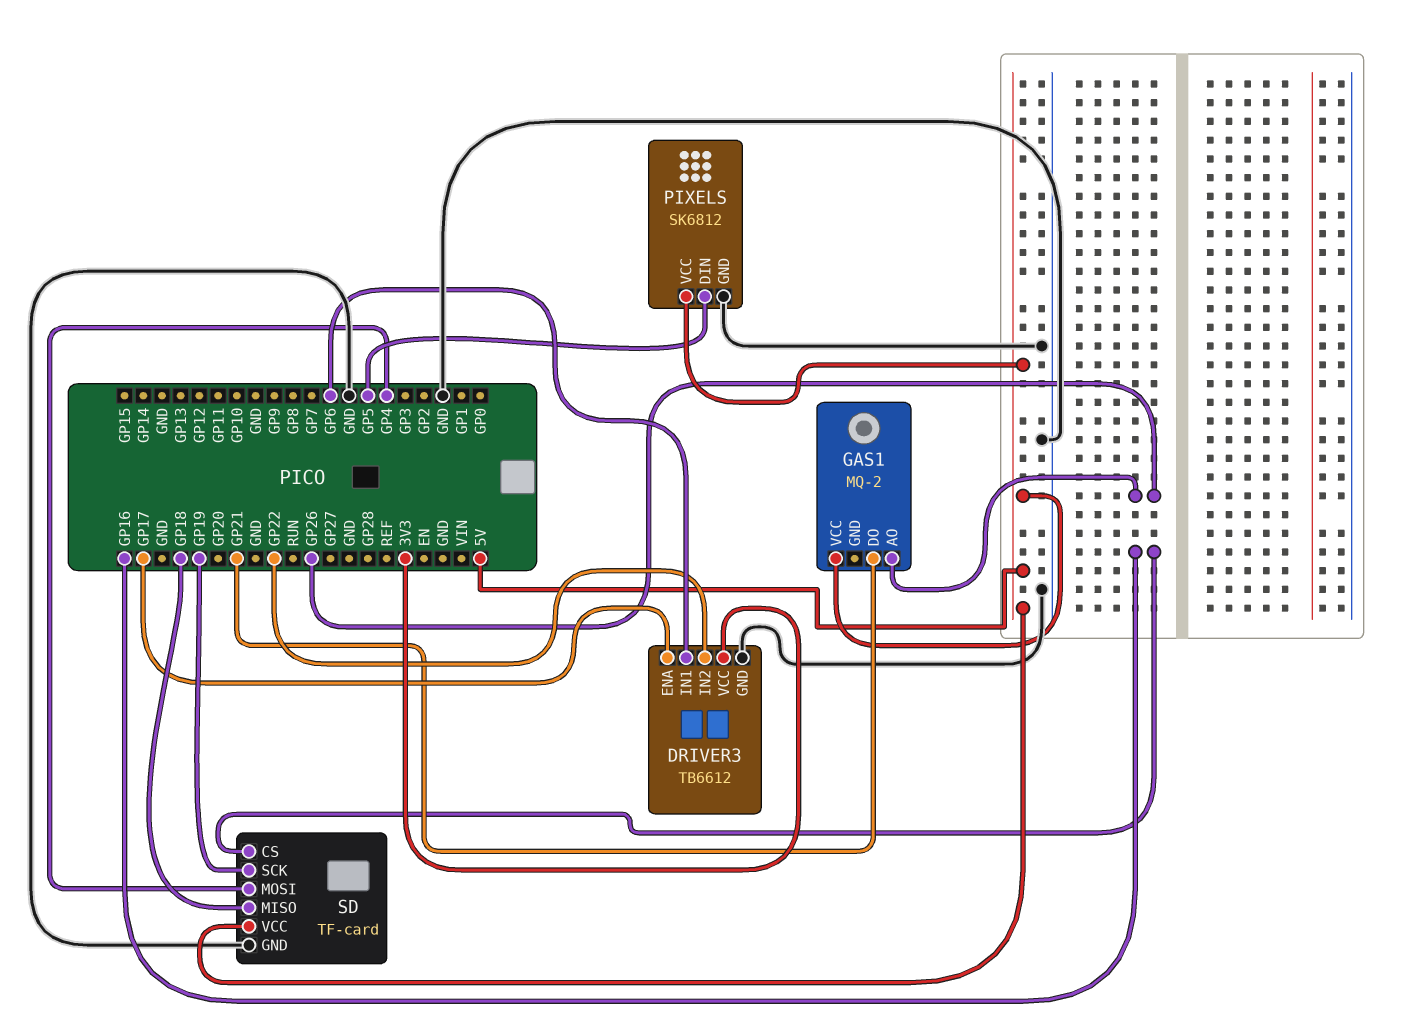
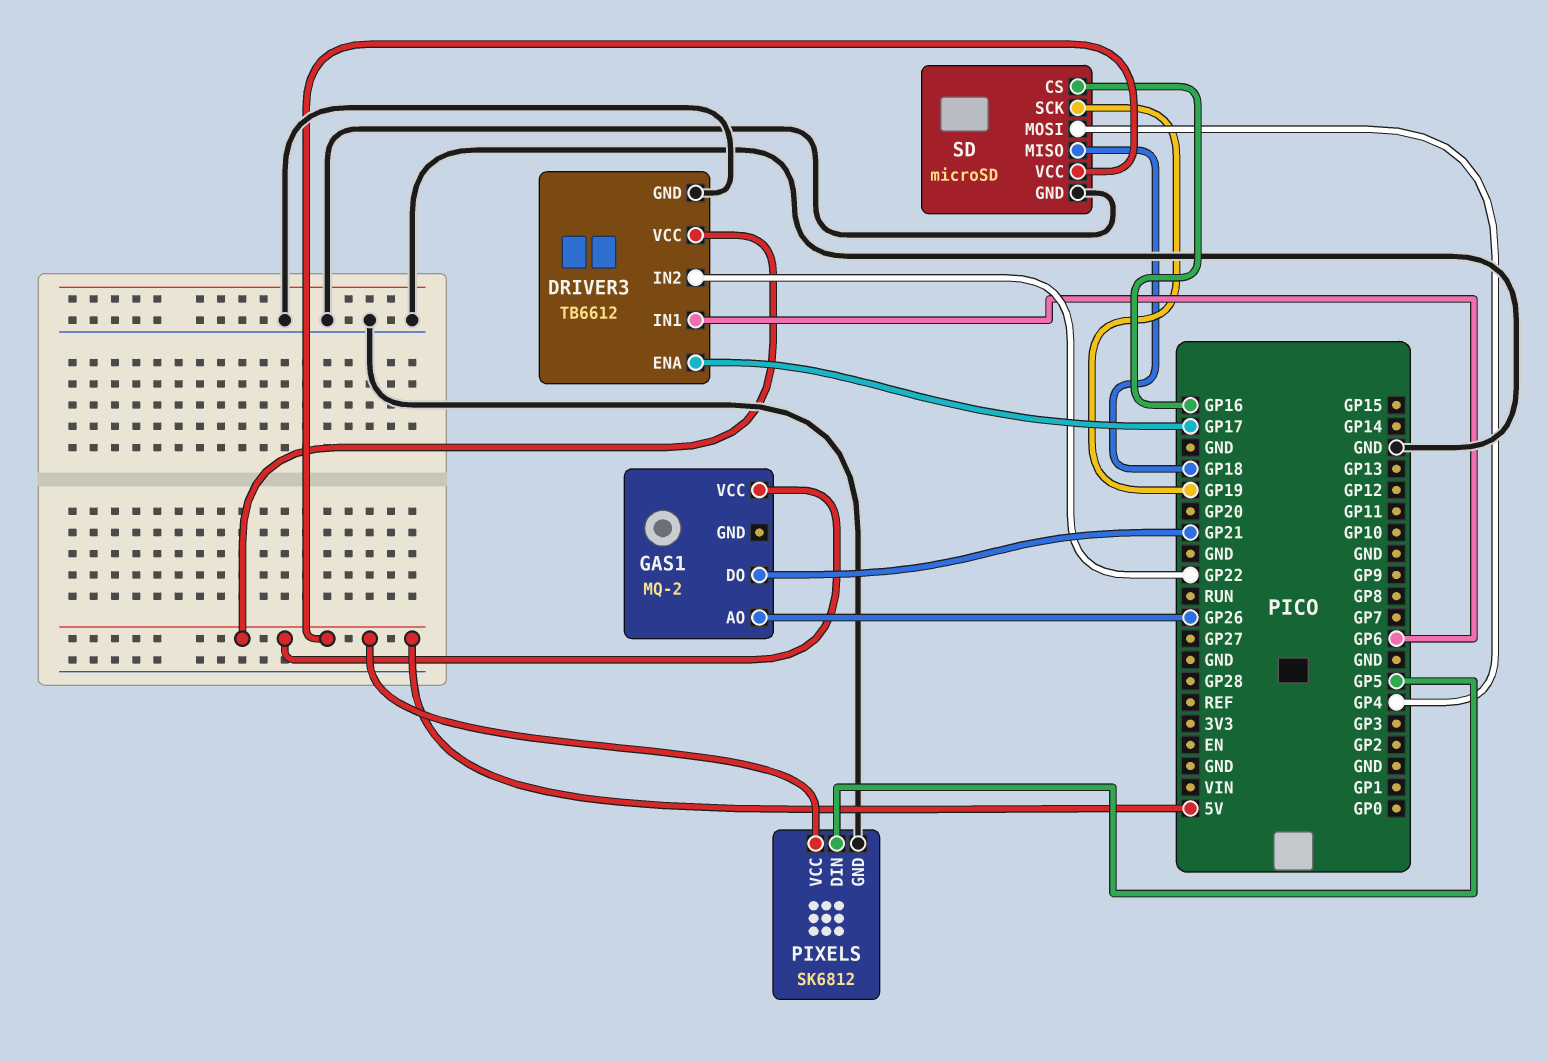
DRIVER3 pin VCC: 3V3 -> 5V
SD: TF-card -> microSD

